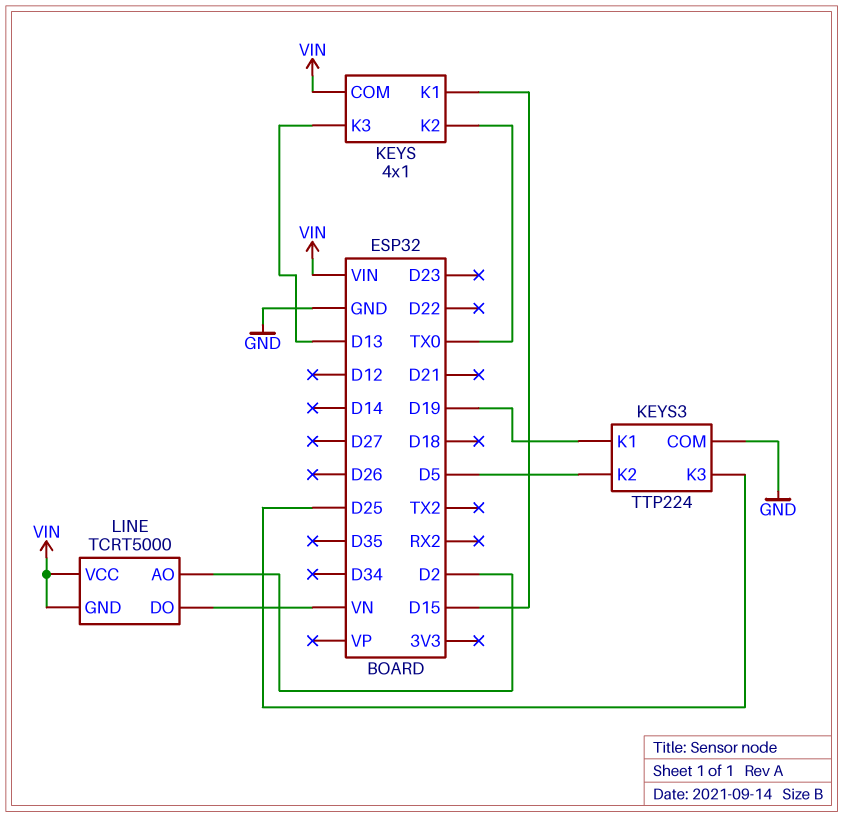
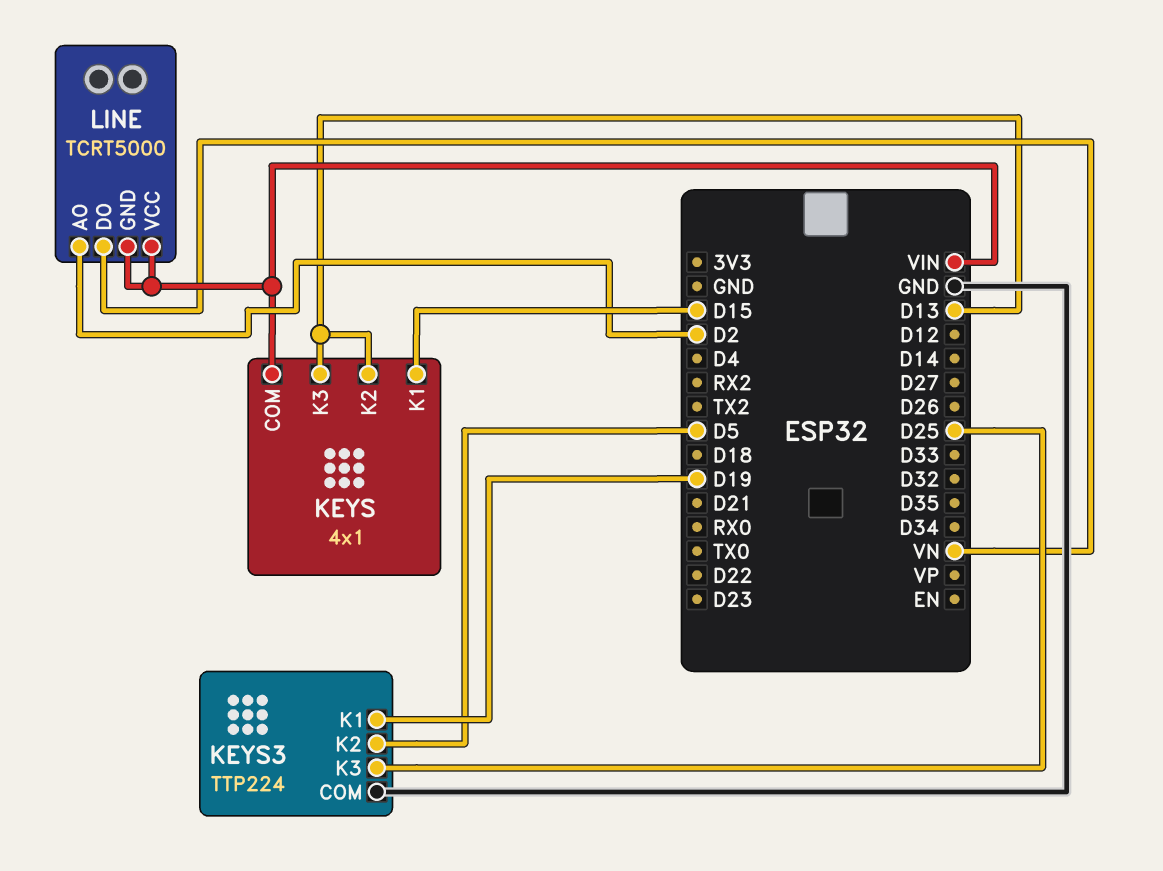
KEYS pin K2: TX0 -> D13

